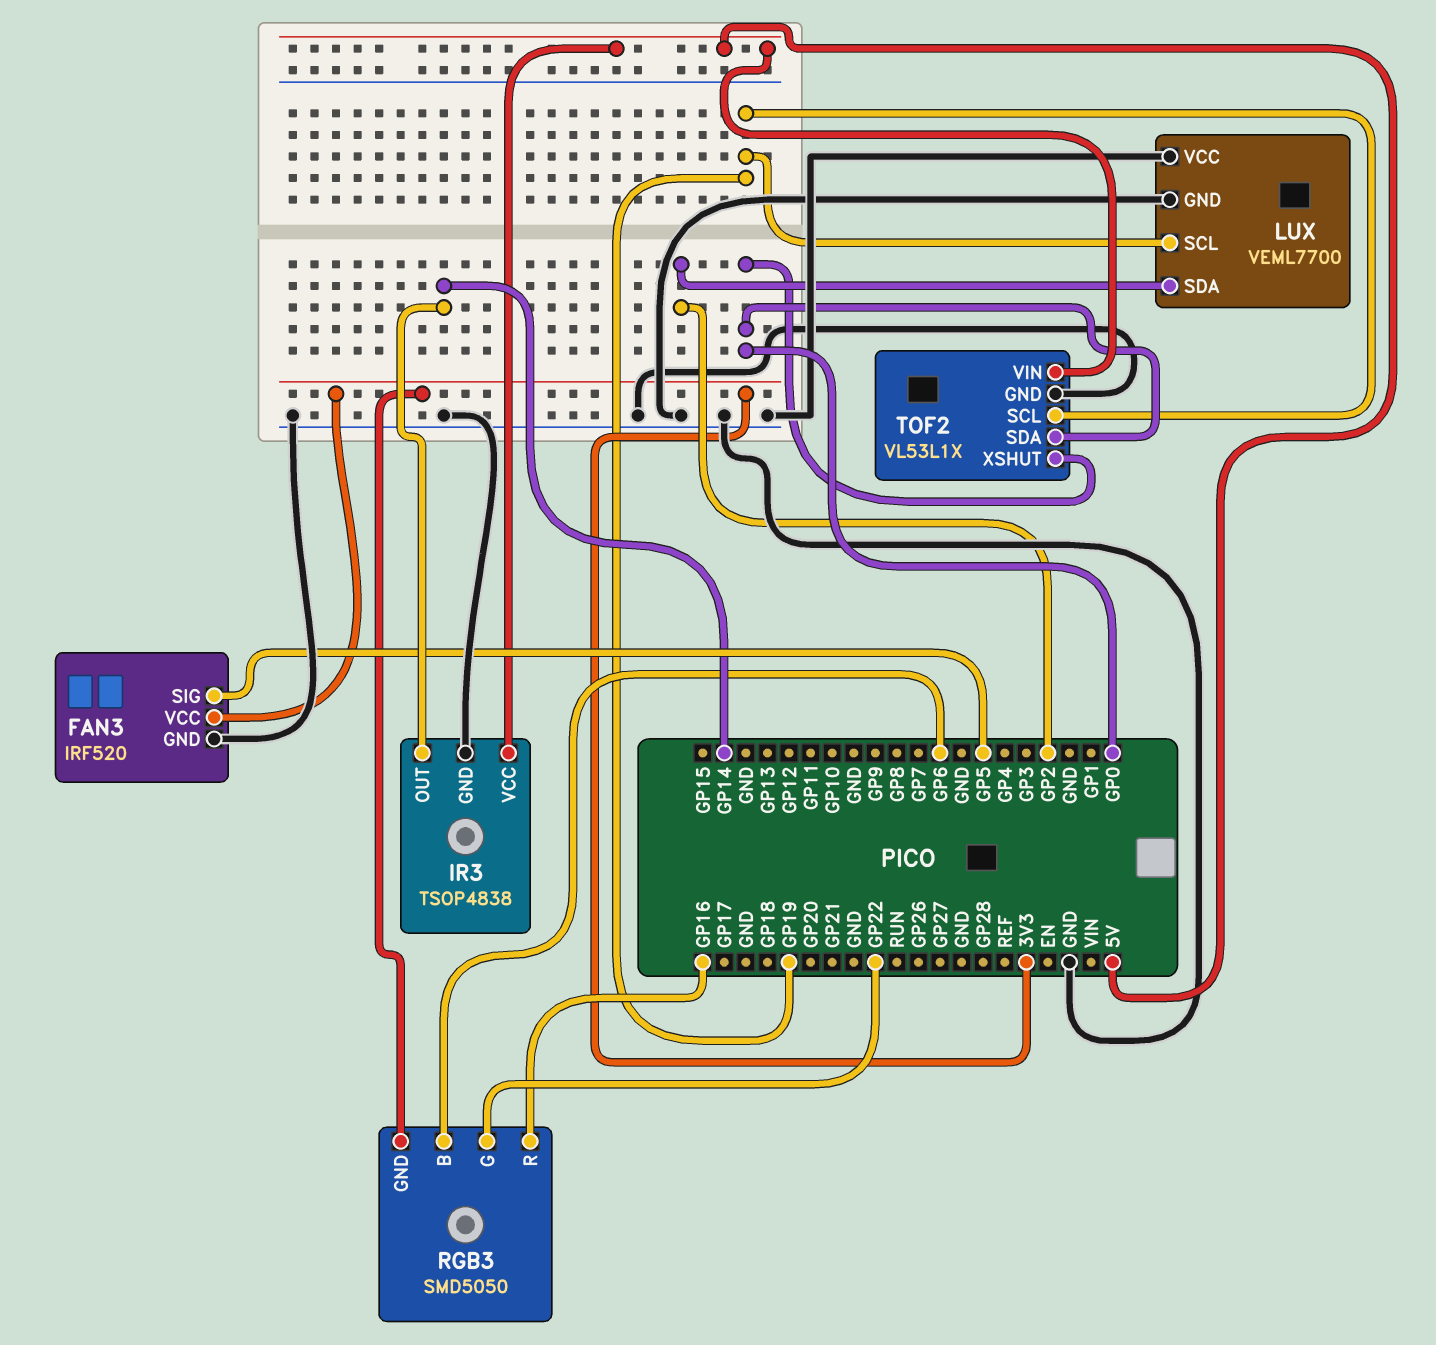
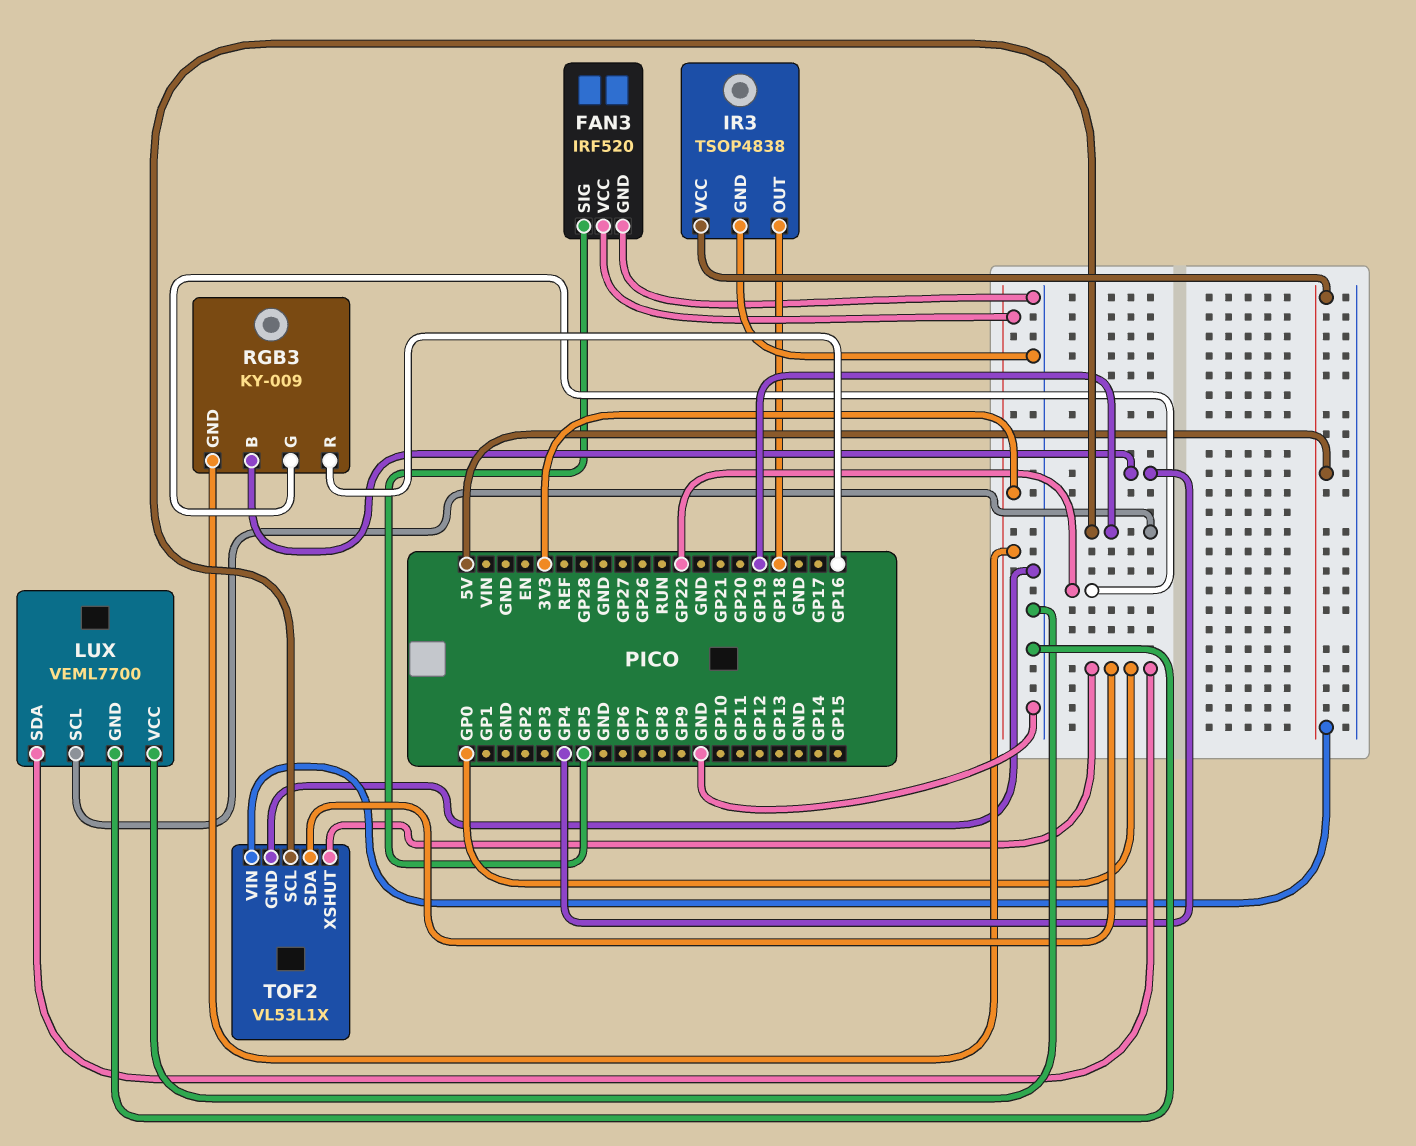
IR3 pin OUT: GP14 -> GP18
LUX pin SDA: GP2 -> GP0
RGB3: SMD5050 -> KY-009
RGB3 pin B: GP6 -> GP4

